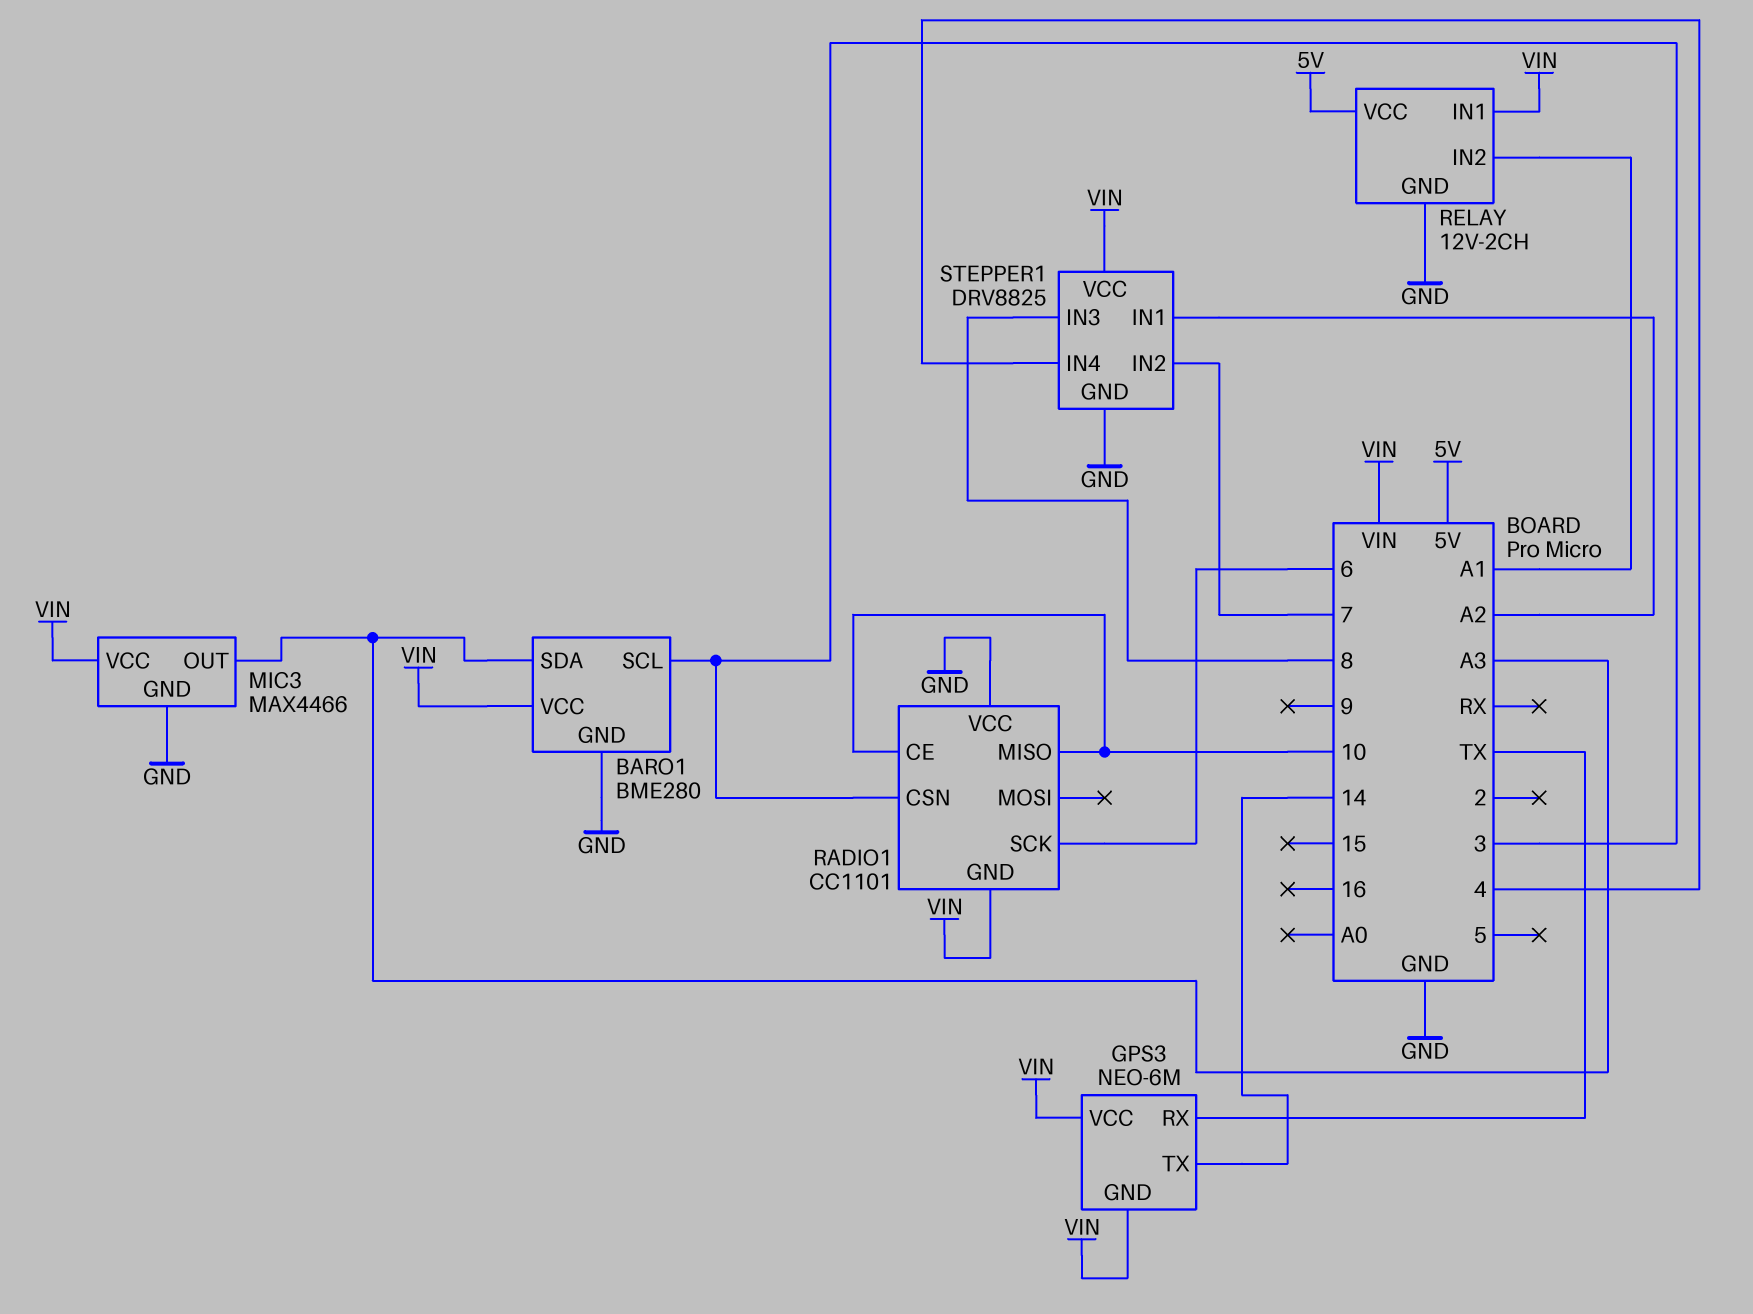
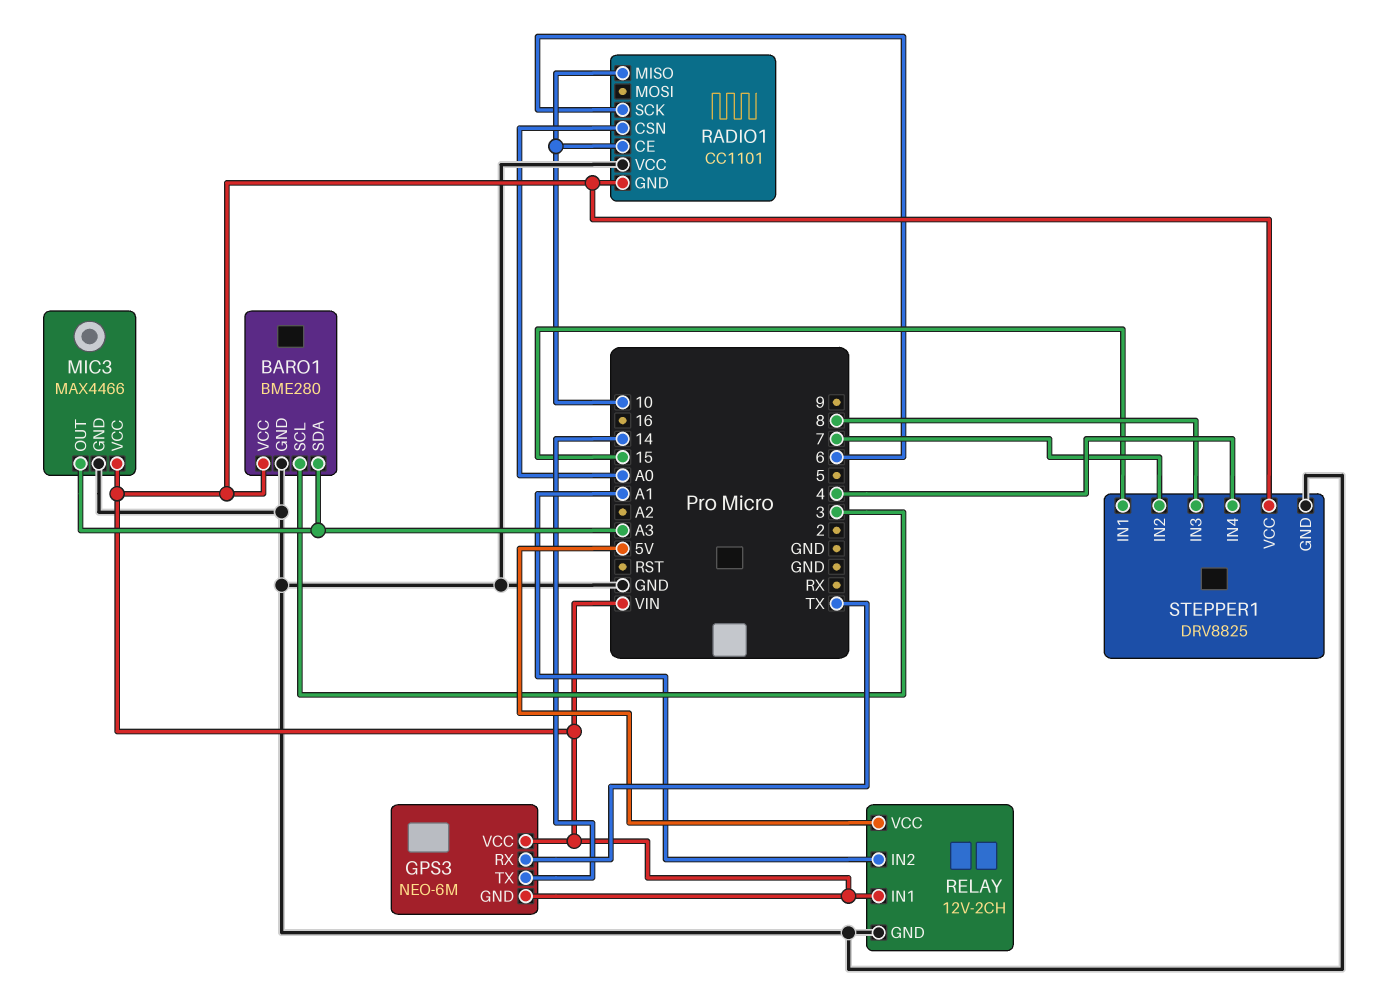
RADIO1 pin CSN: 3 -> A0
STEPPER1 pin IN1: A2 -> 15

